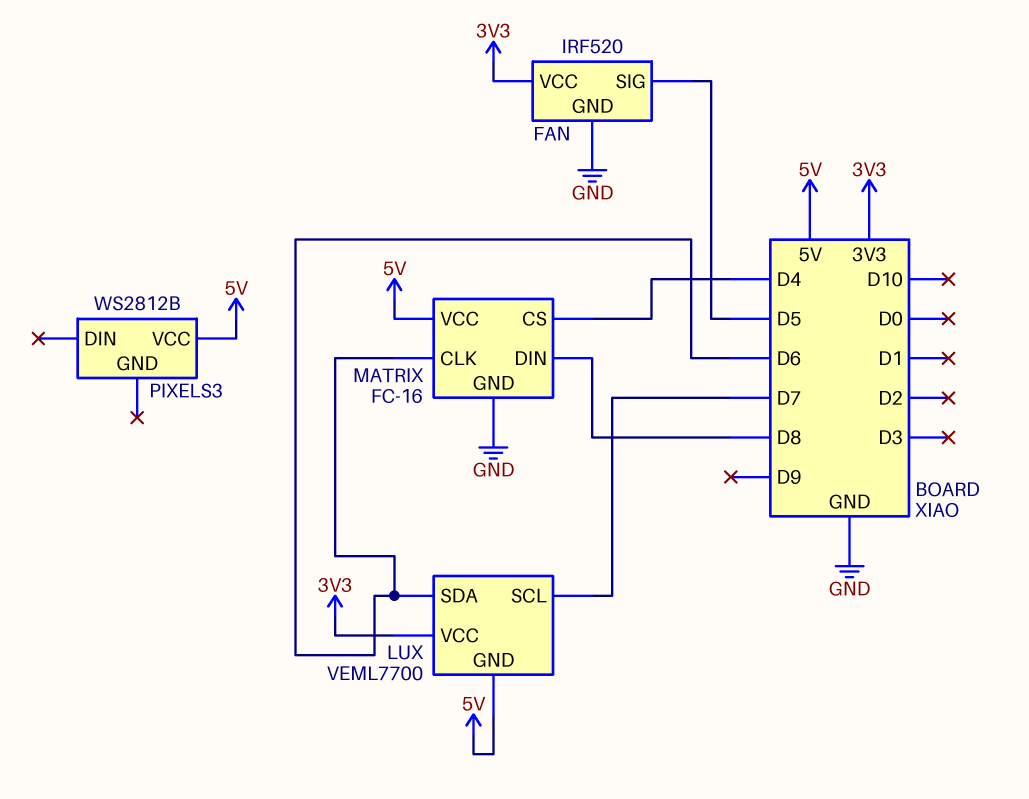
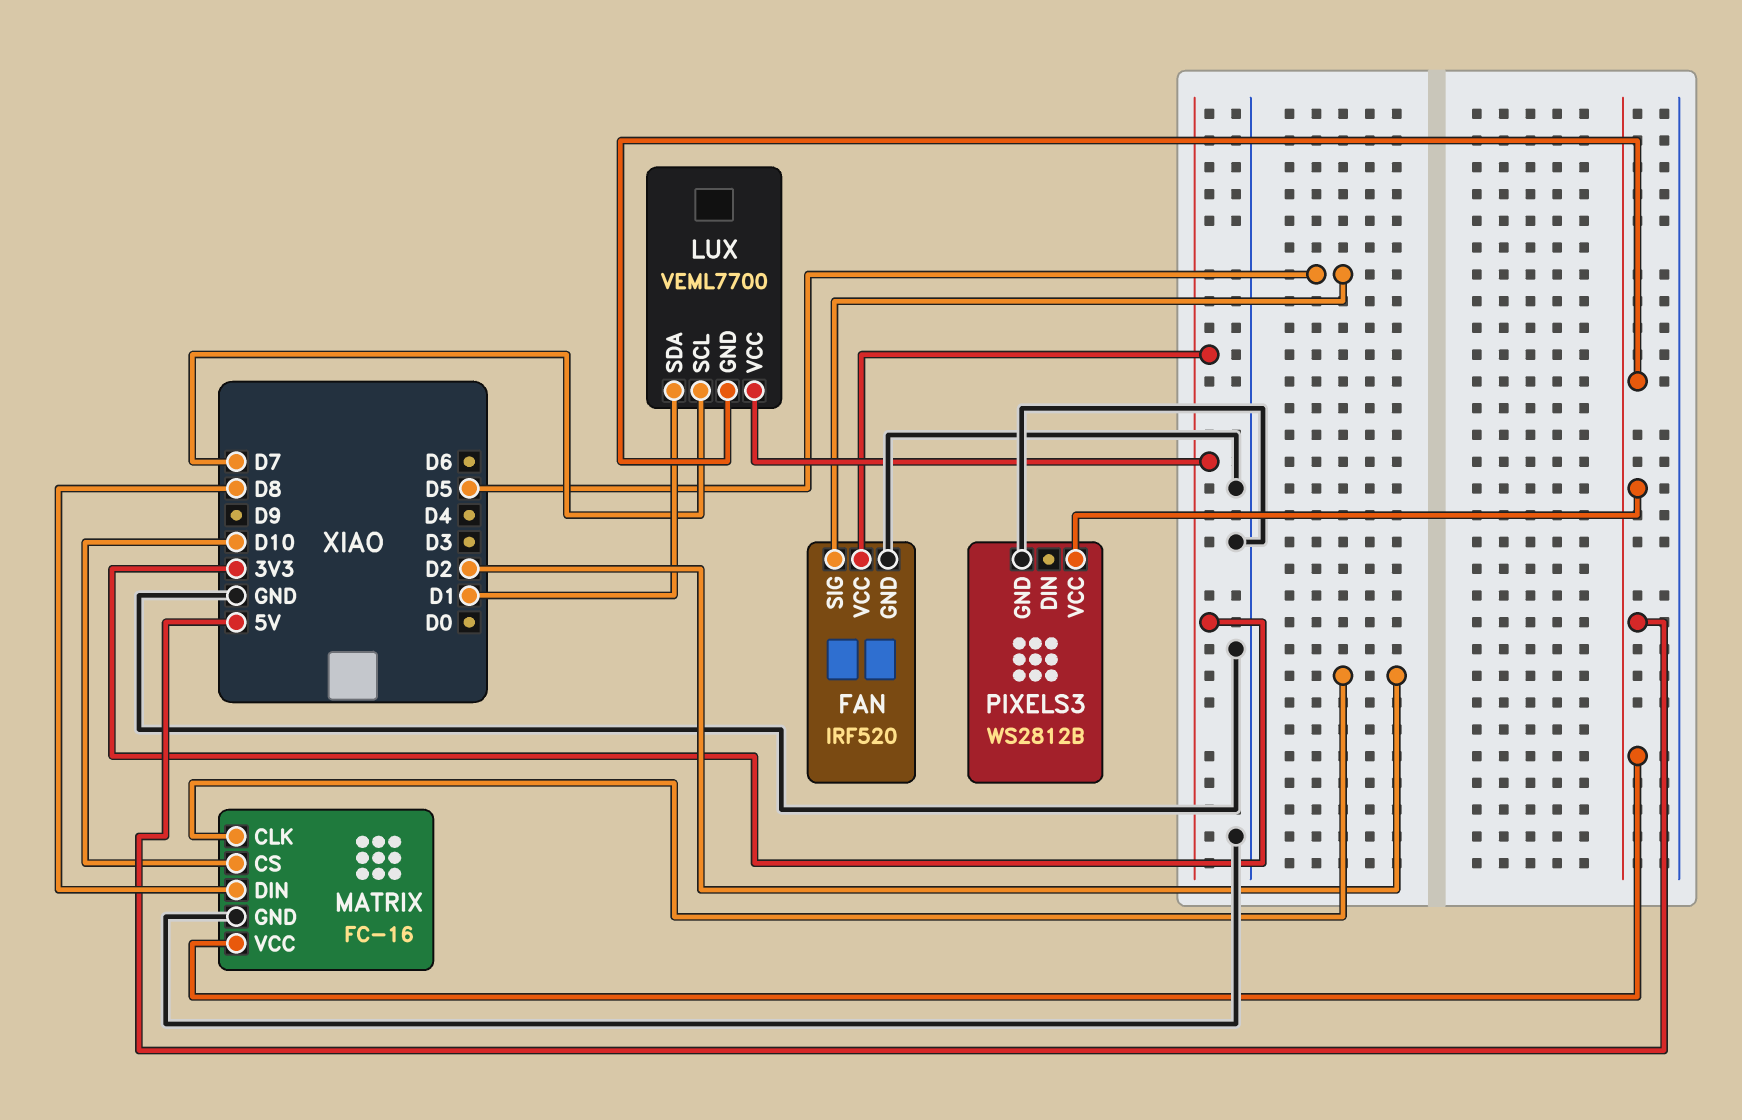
LUX pin SDA: D6 -> D1
MATRIX pin CLK: D6 -> D2
MATRIX pin CS: D4 -> D10
PIXELS3 pin GND: none -> GND

